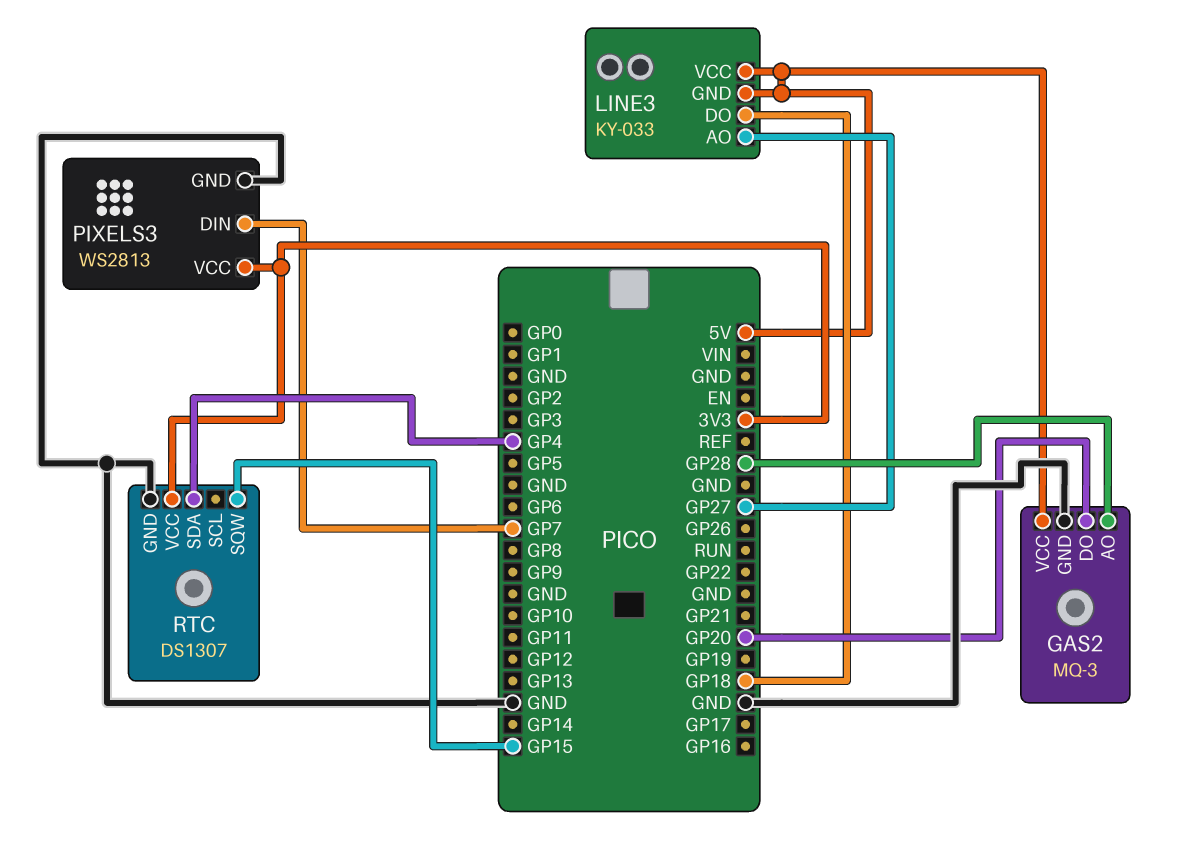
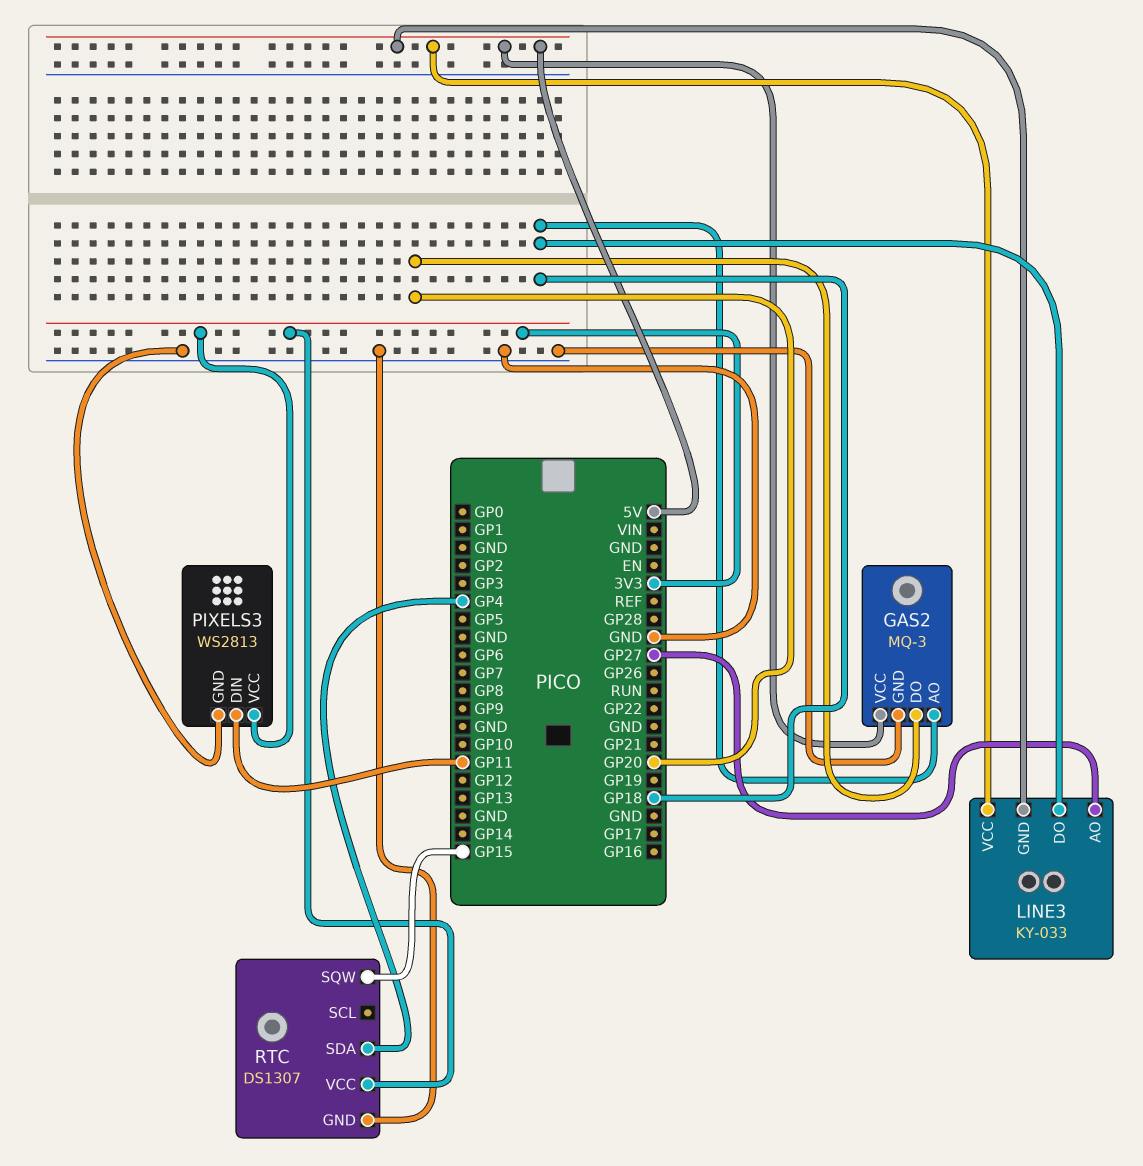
GAS2 pin AO: GP28 -> GP18
PIXELS3 pin DIN: GP7 -> GP11

